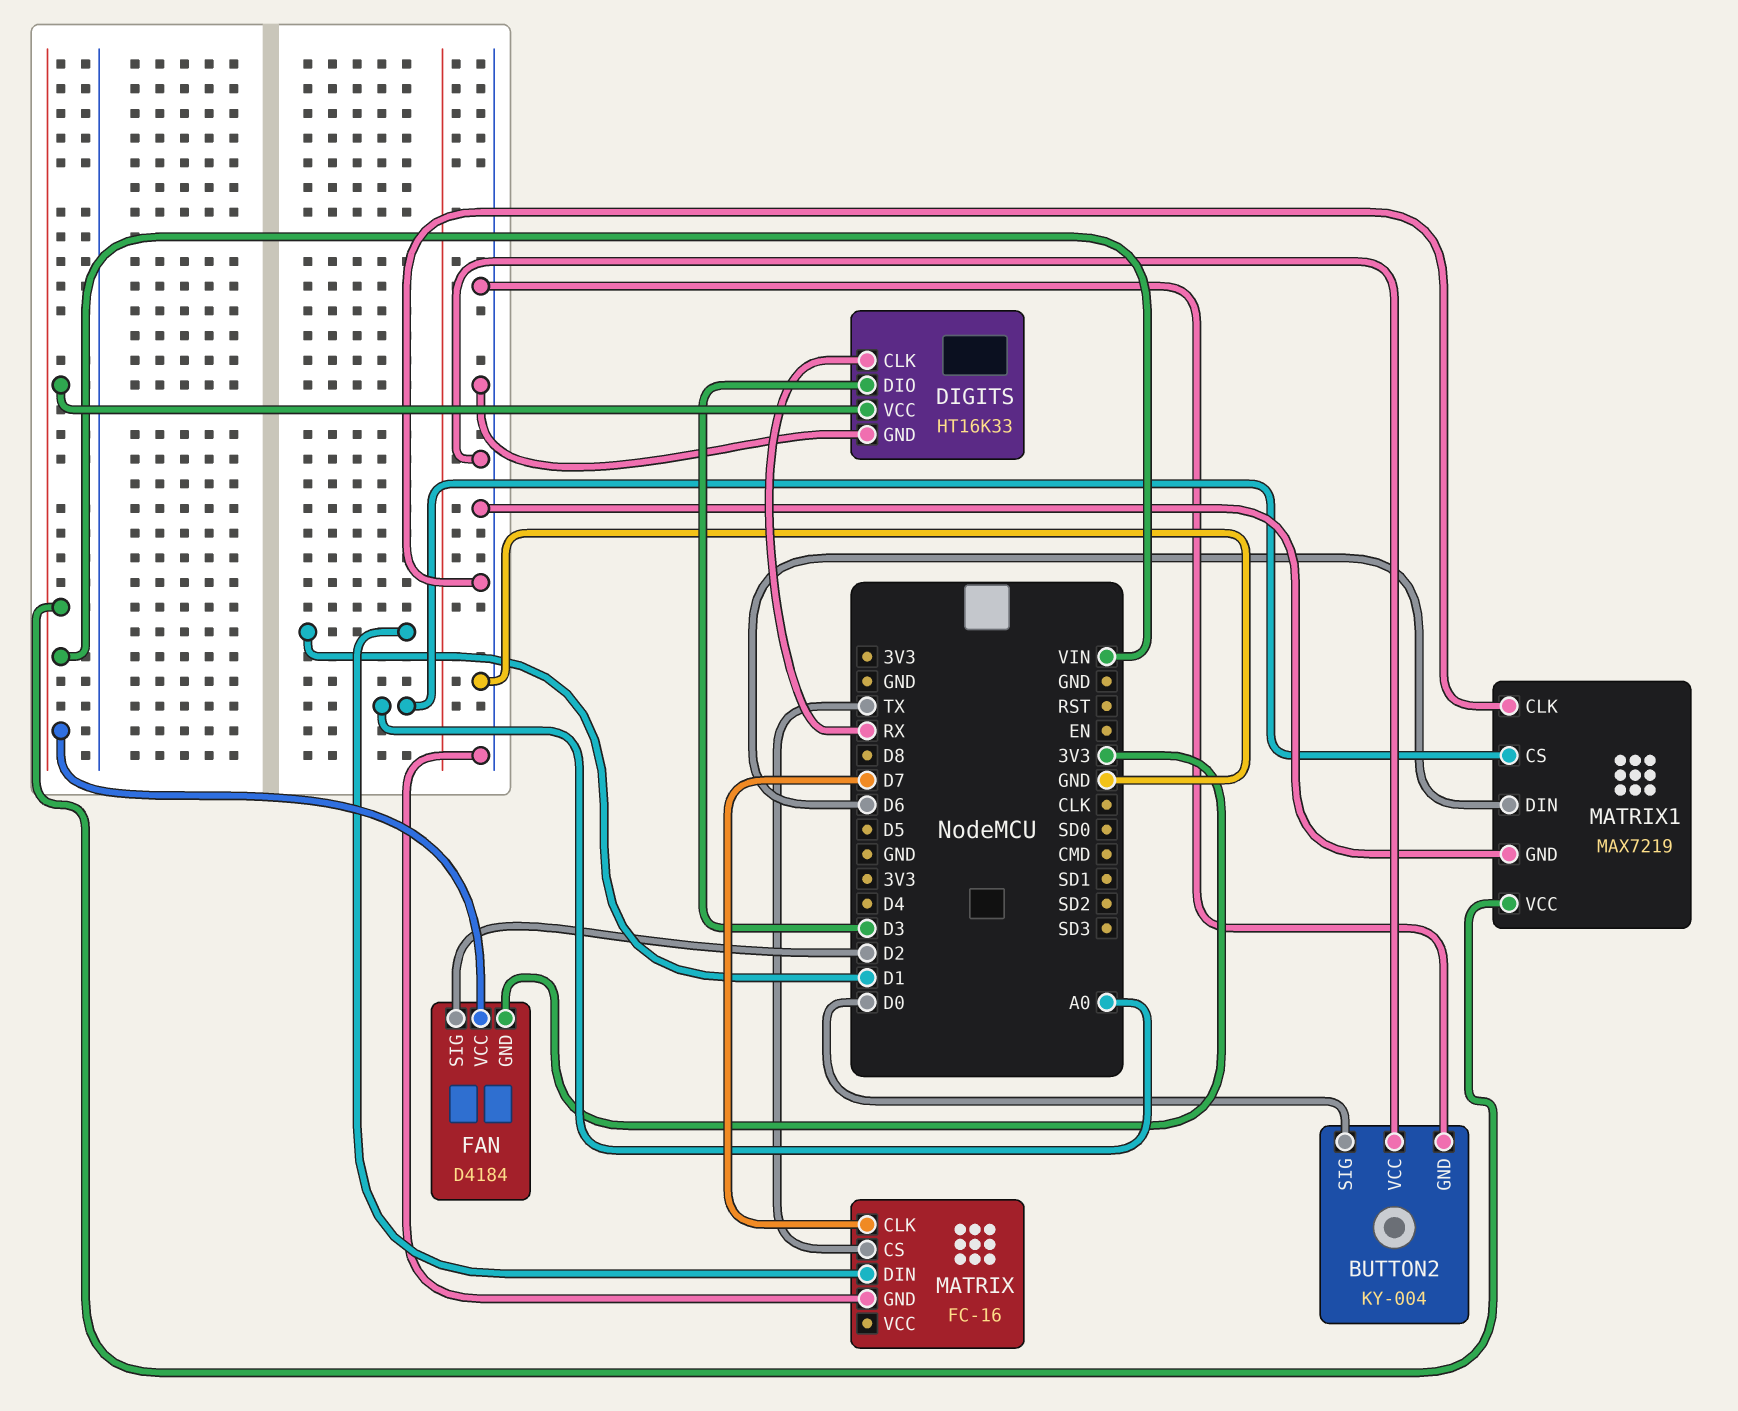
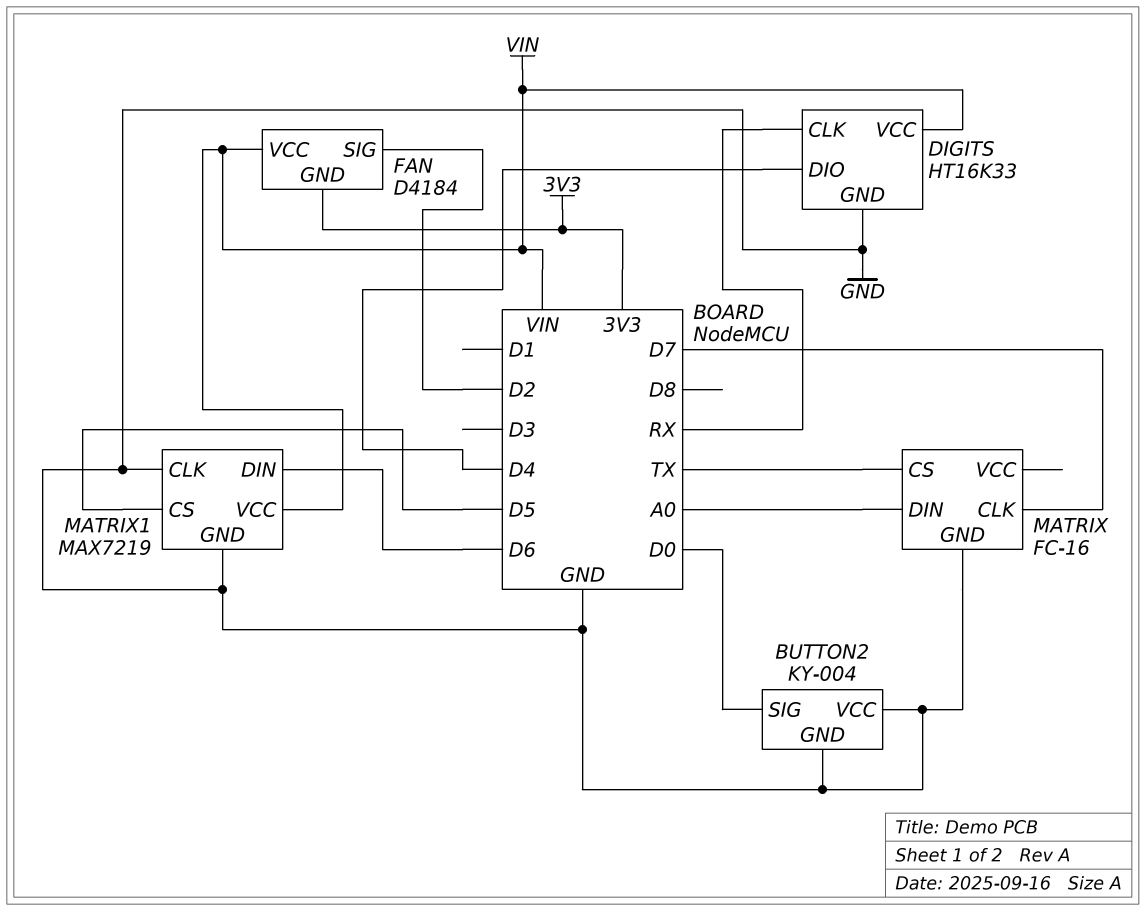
DIGITS pin DIO: D3 -> D4
MATRIX pin DIN: D1 -> A0
MATRIX1 pin CS: A0 -> D5

